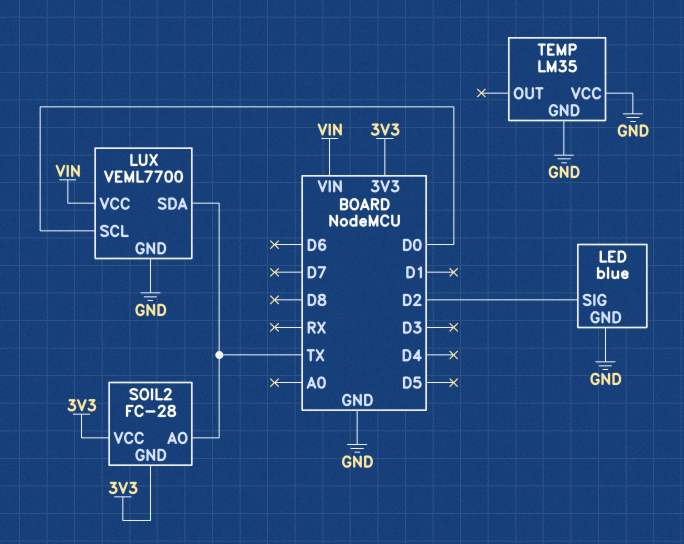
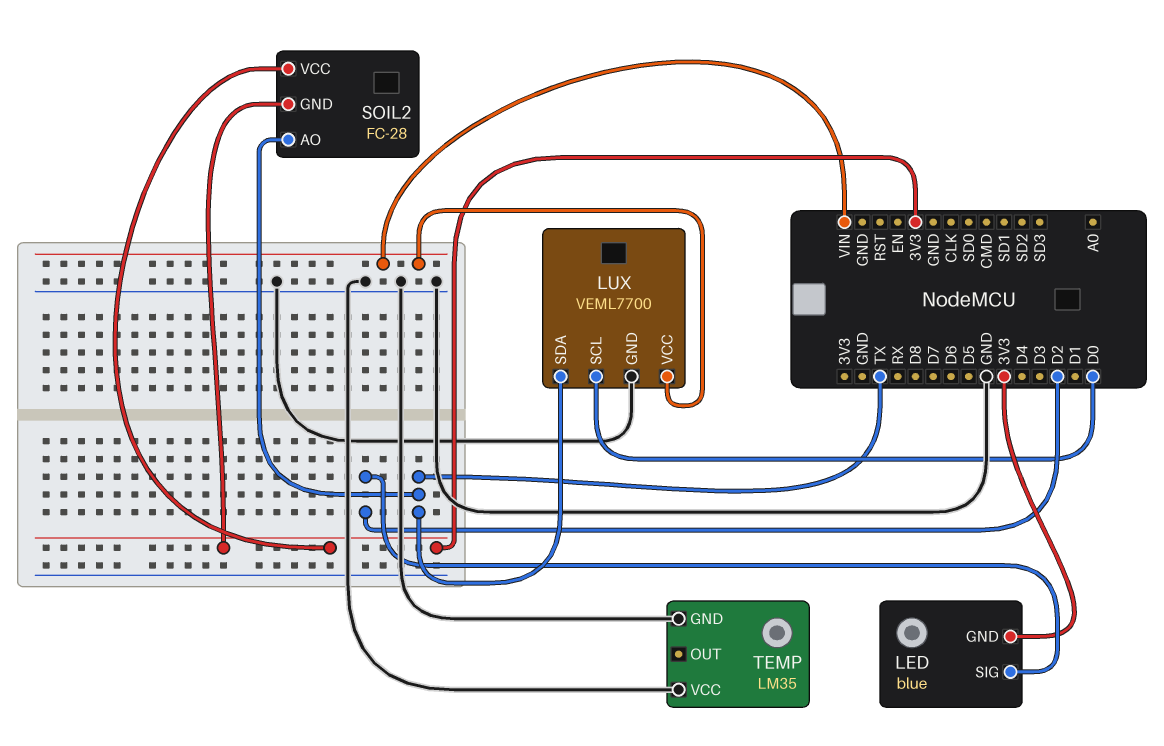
LED pin GND: GND -> 3V3

